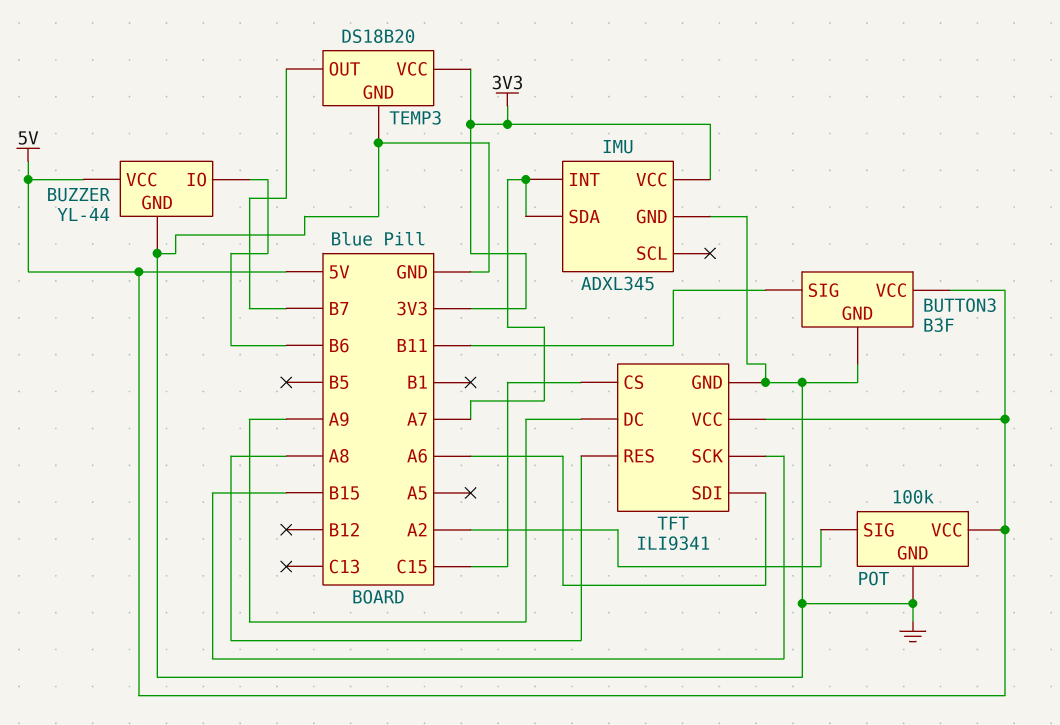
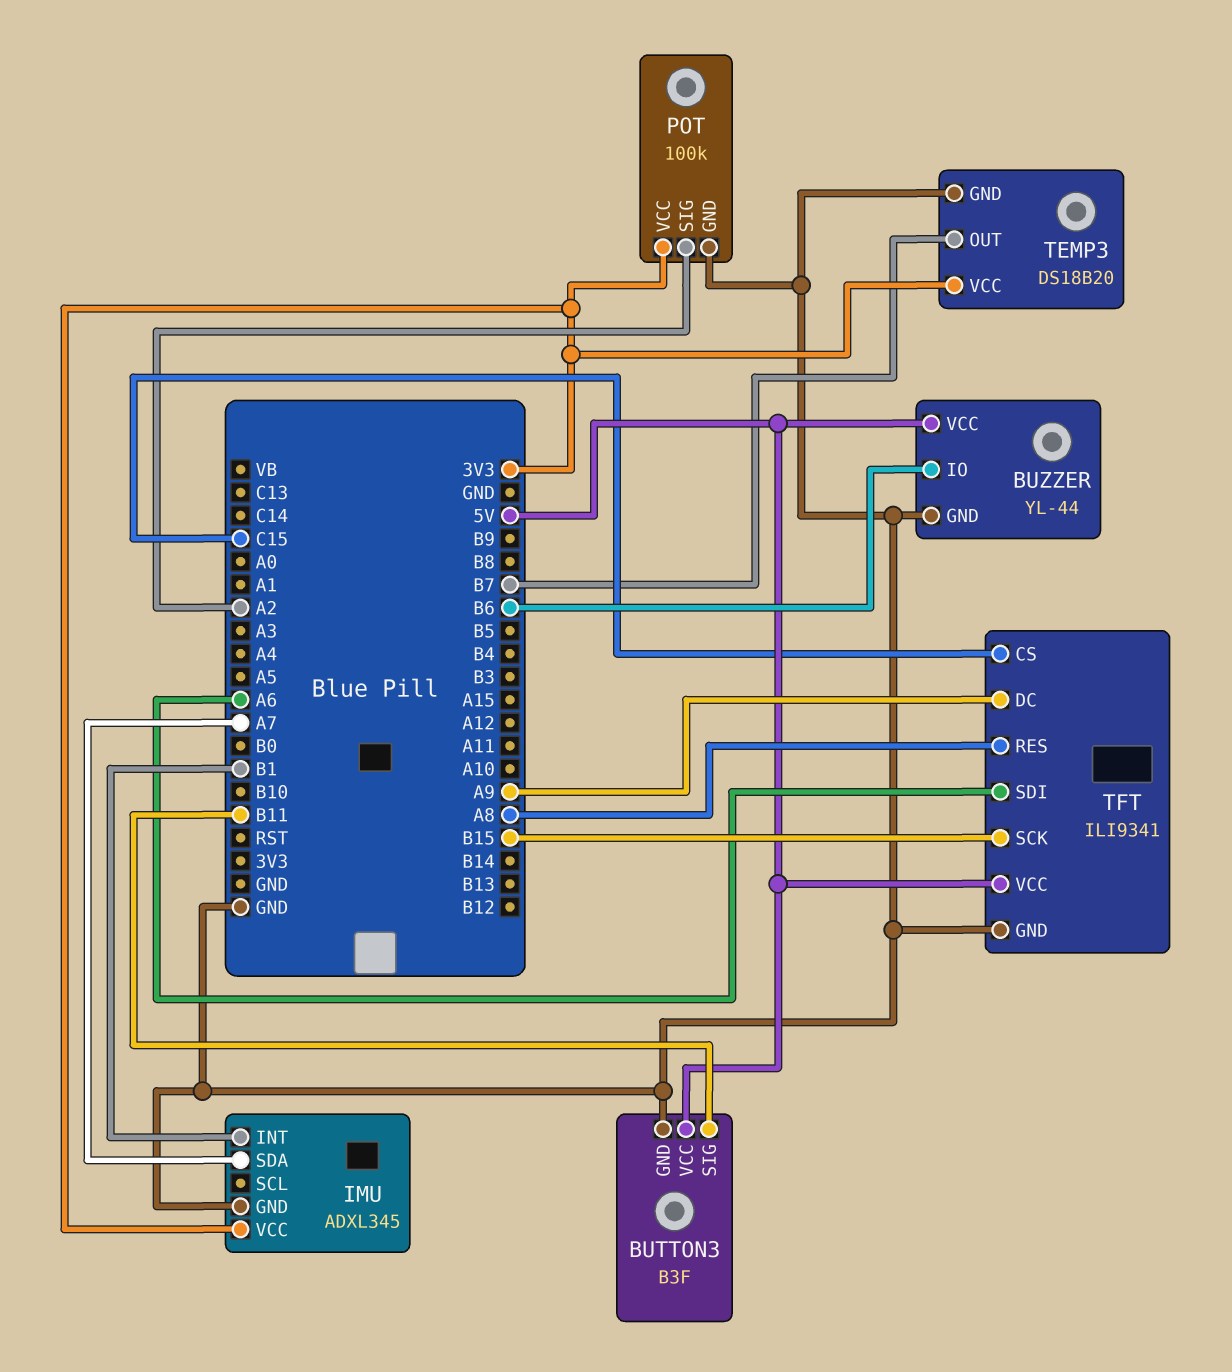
IMU pin INT: A7 -> B1
POT pin VCC: 5V -> 3V3

